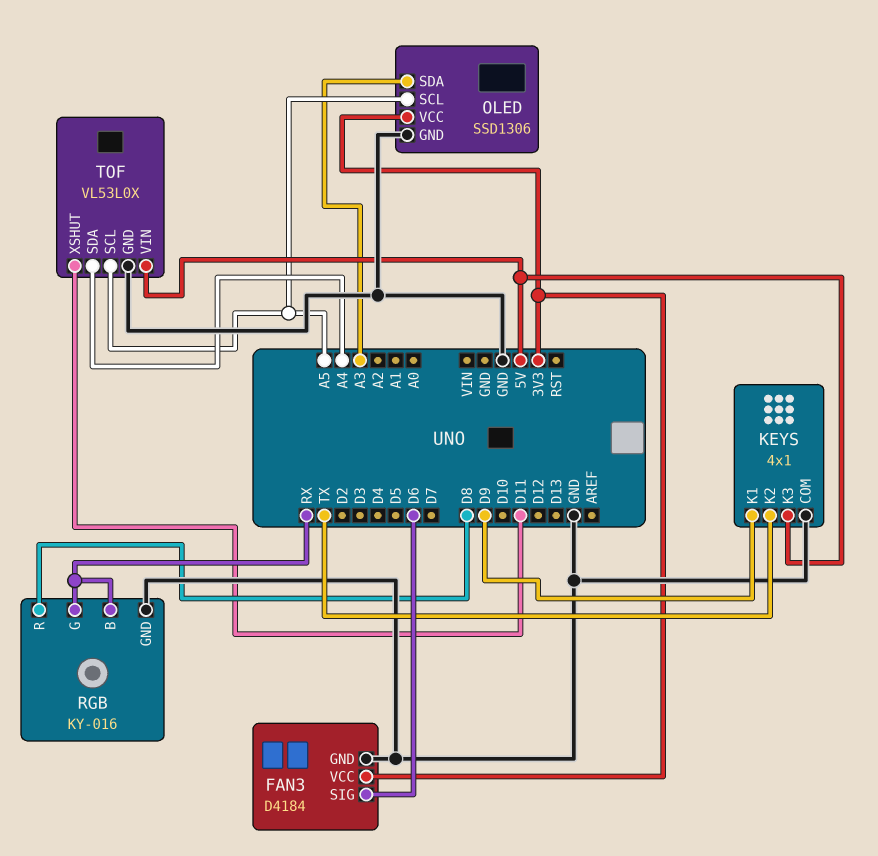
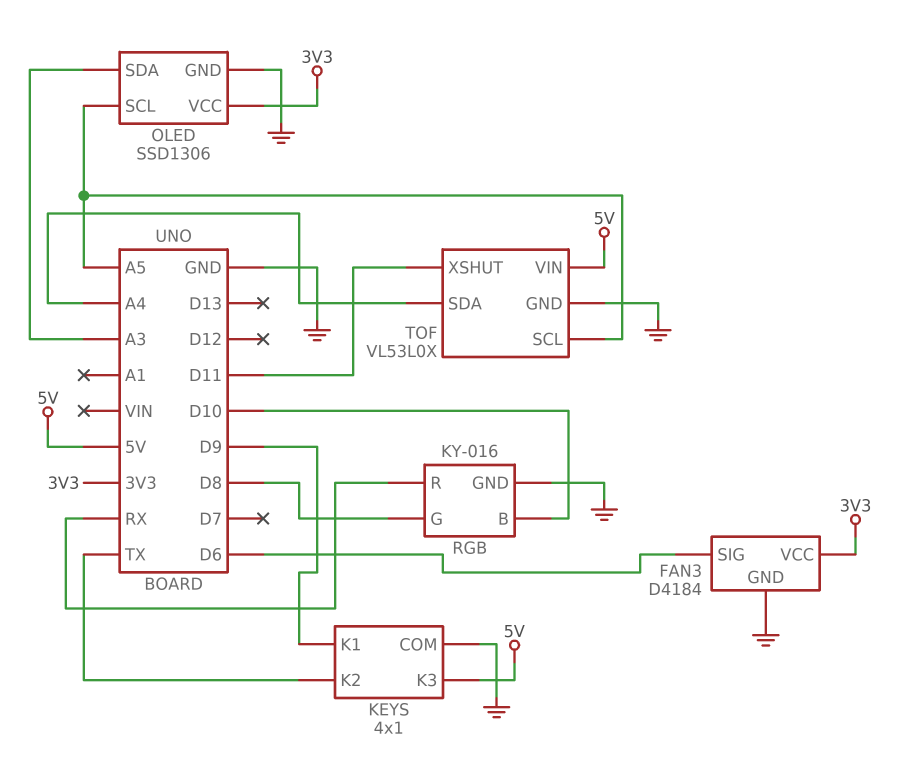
RGB pin B: RX -> D10
RGB pin G: RX -> D8
RGB pin R: D8 -> RX

